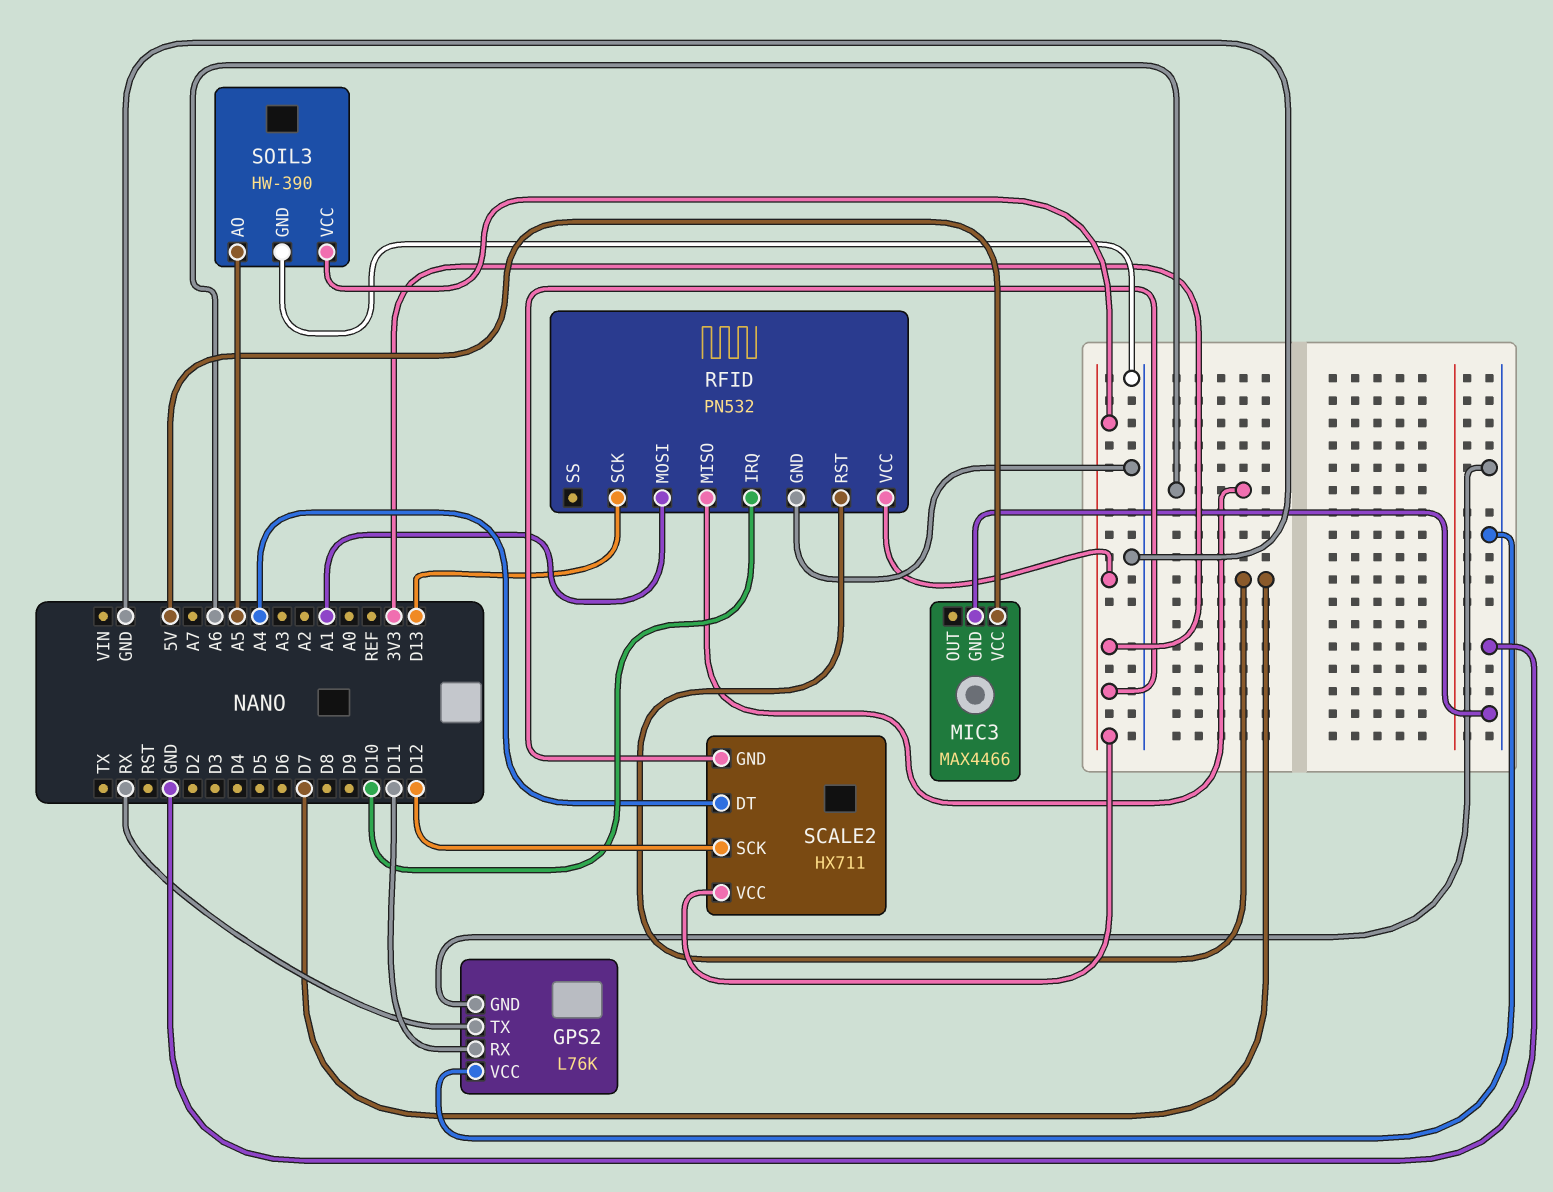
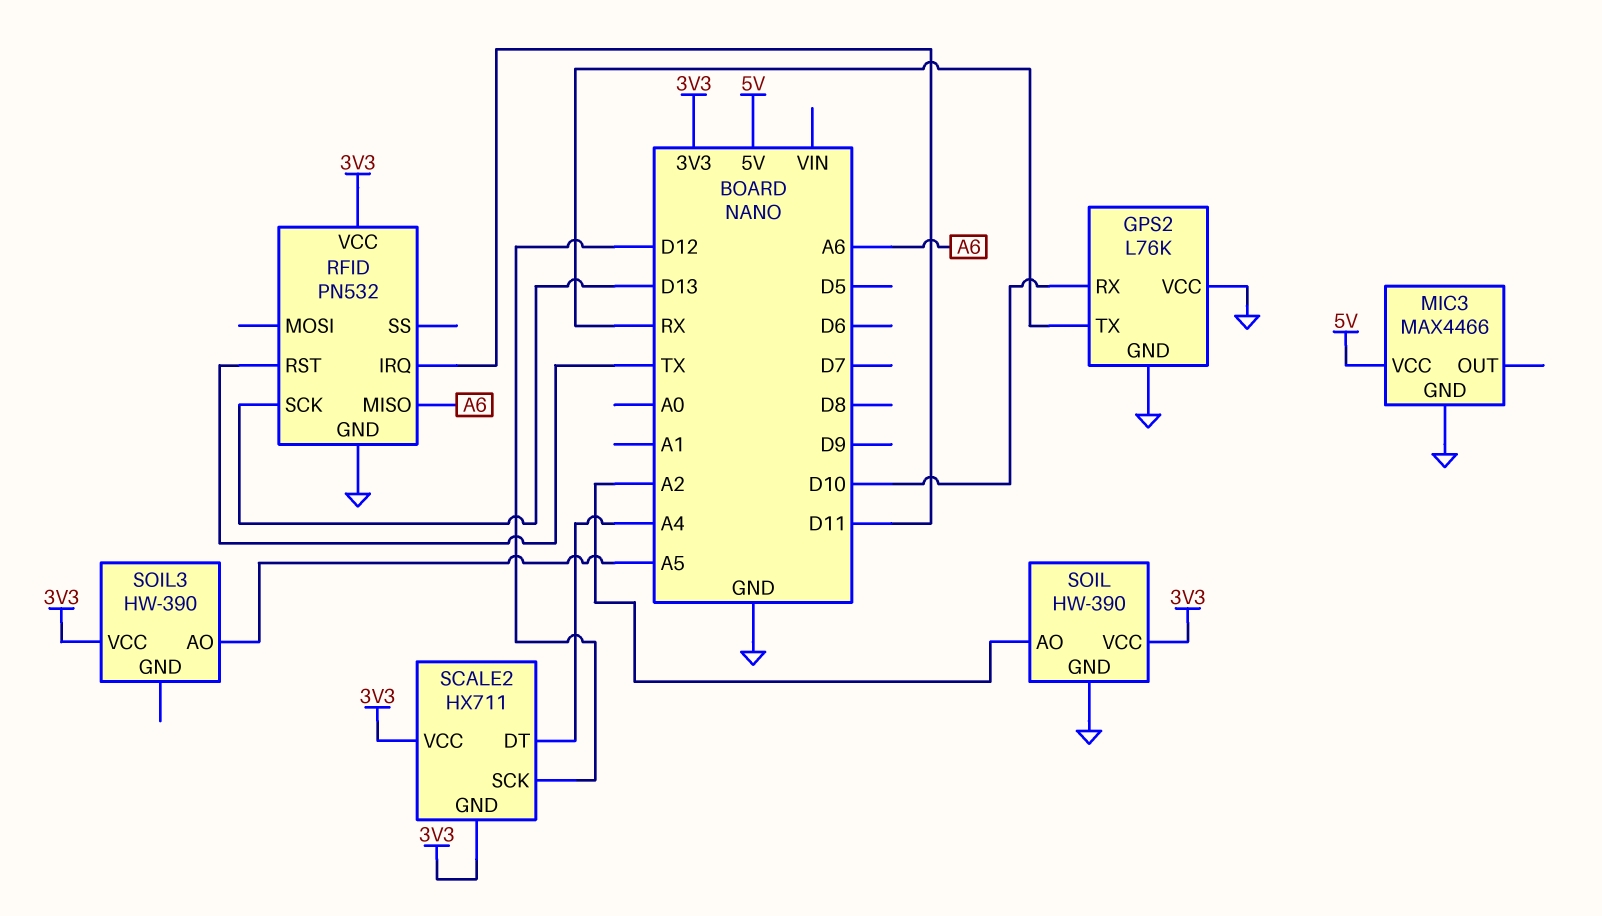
GPS2 pin RX: D11 -> D10
RFID pin IRQ: D10 -> D11
RFID pin MOSI: A1 -> none
RFID pin RST: D7 -> TX
SOIL: none -> HW-390
SOIL pin AO: none -> A2
SOIL pin GND: none -> GND
SOIL pin VCC: none -> 3V3
SOIL3 pin GND: GND -> none

